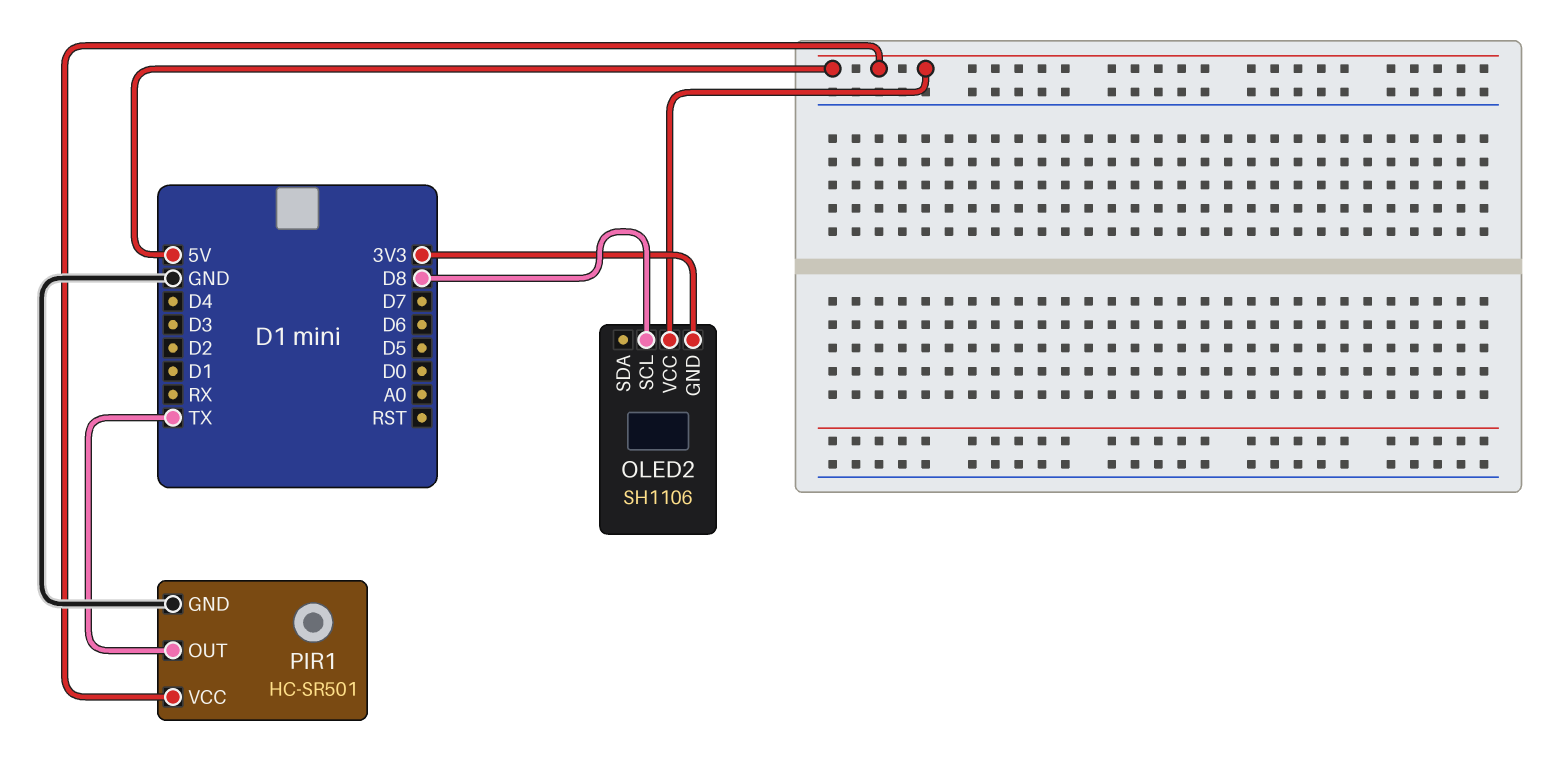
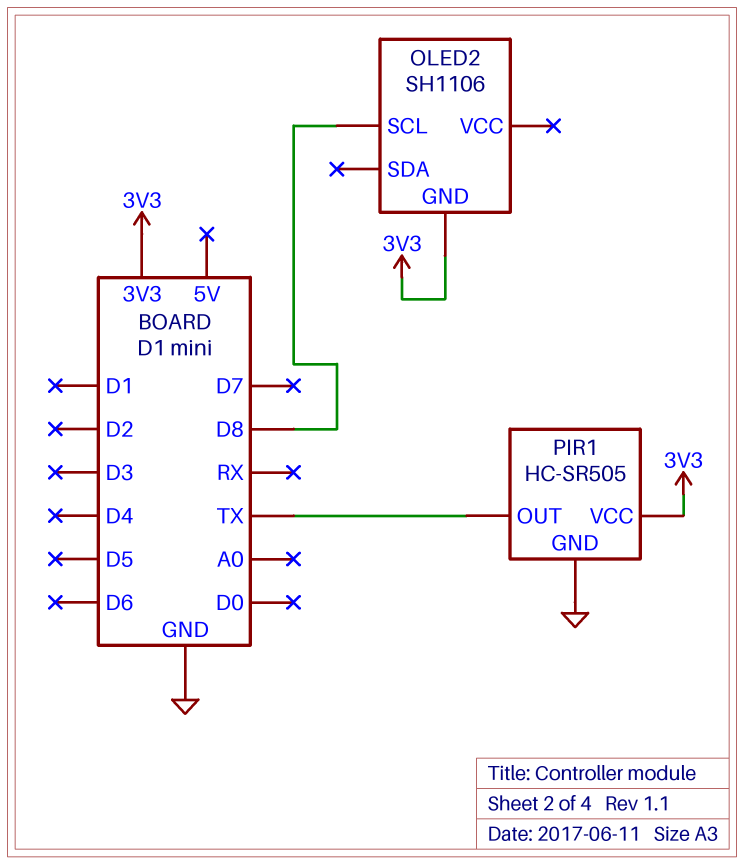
OLED2 pin VCC: 5V -> none
PIR1: HC-SR501 -> HC-SR505
PIR1 pin VCC: 5V -> 3V3

